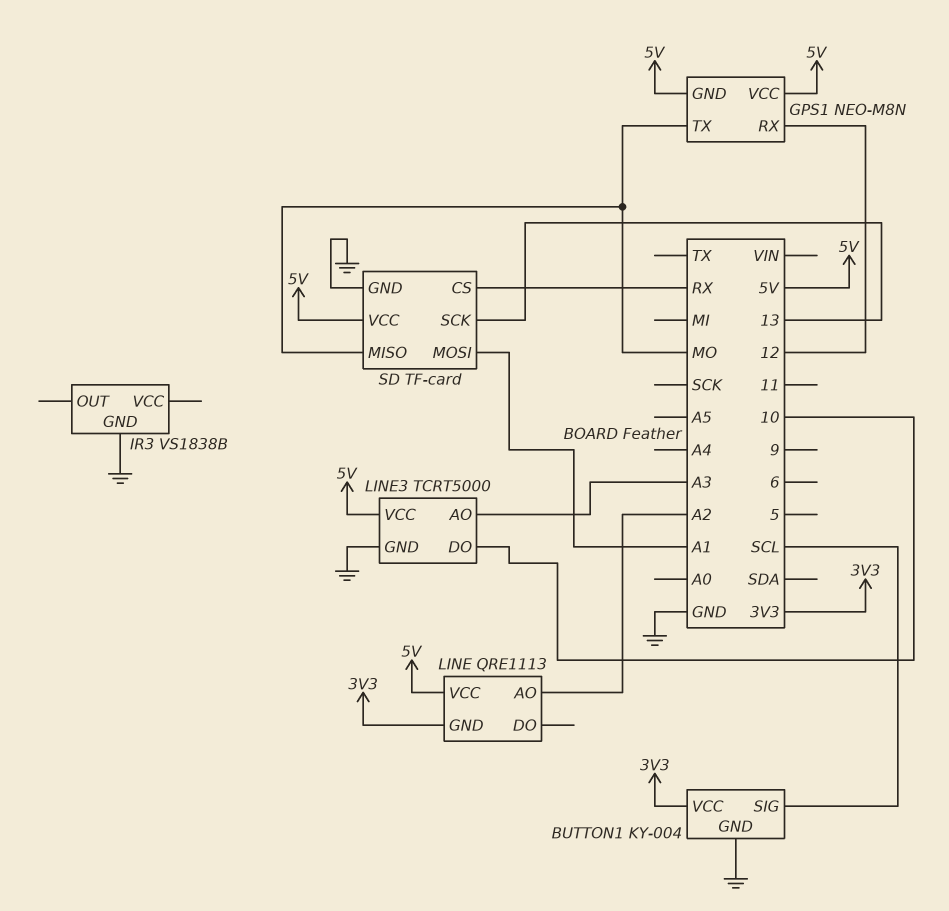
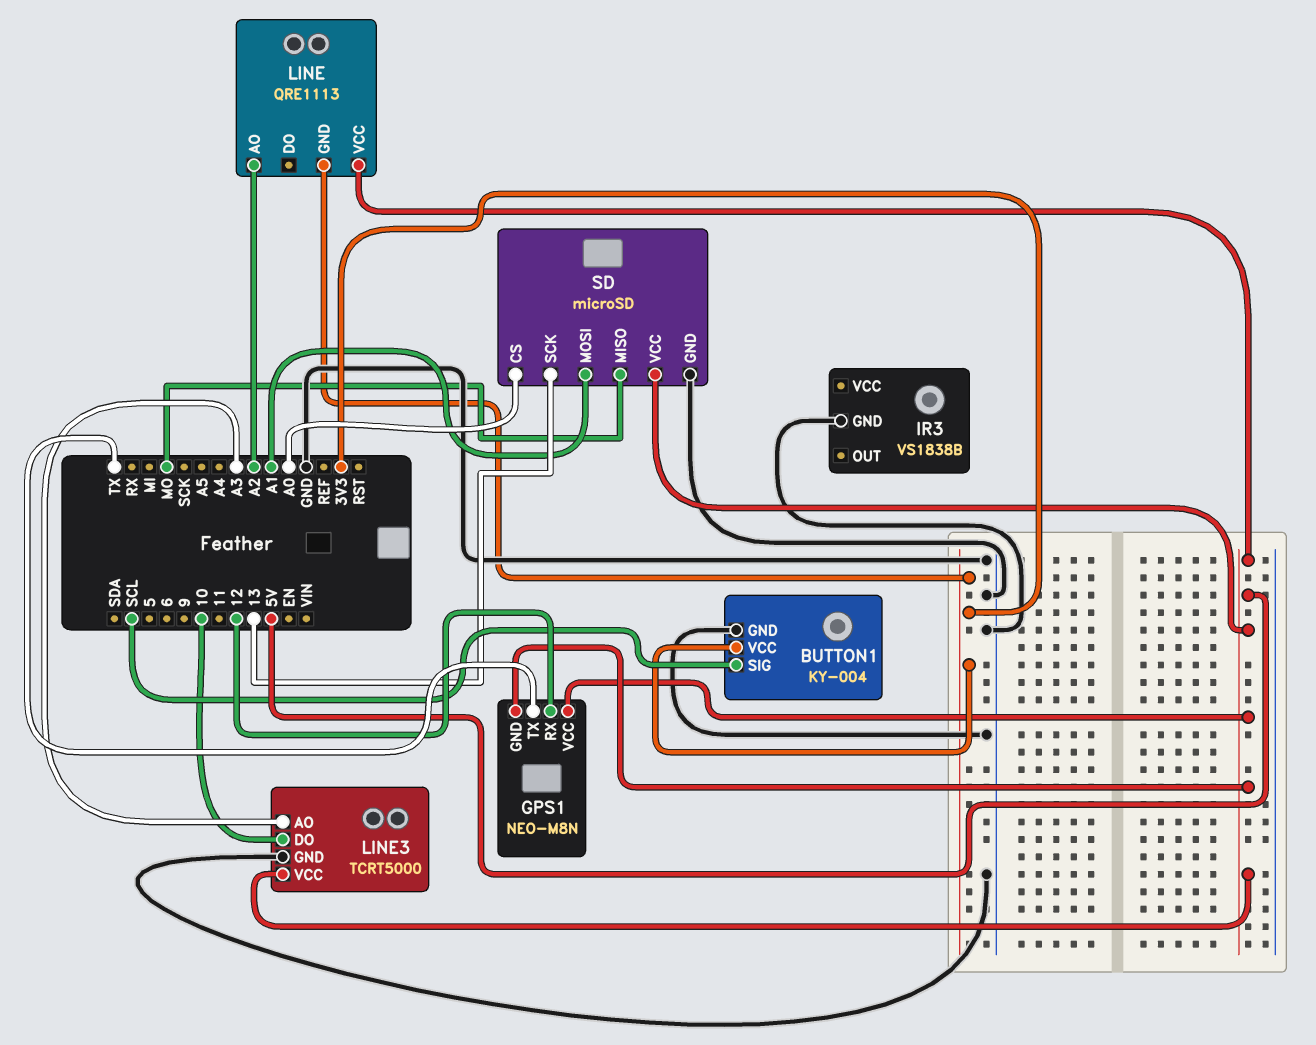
GPS1 pin TX: MO -> TX
SD: TF-card -> microSD
SD pin CS: RX -> A0

